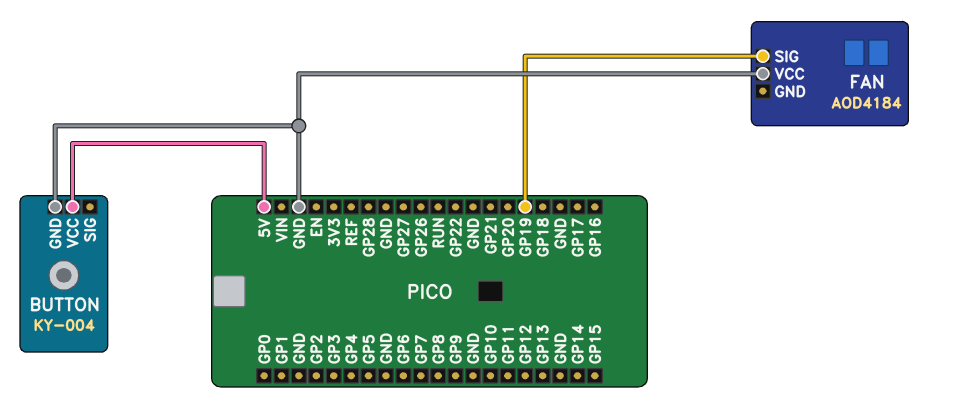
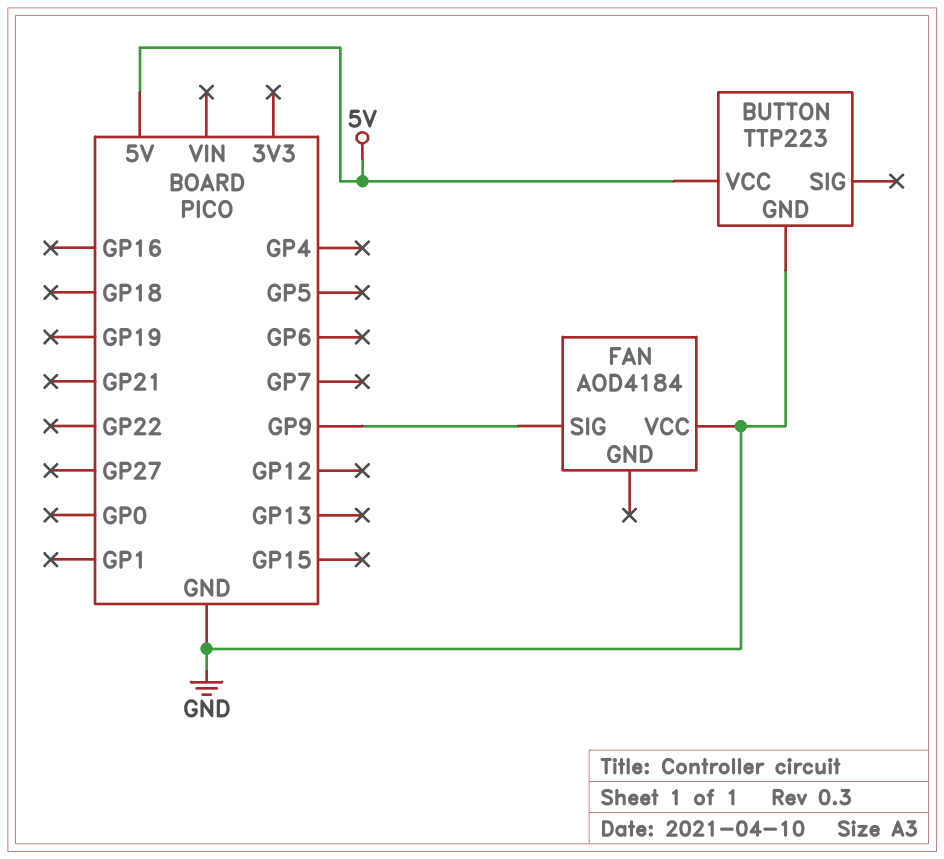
BUTTON: KY-004 -> TTP223
FAN pin SIG: GP19 -> GP9

